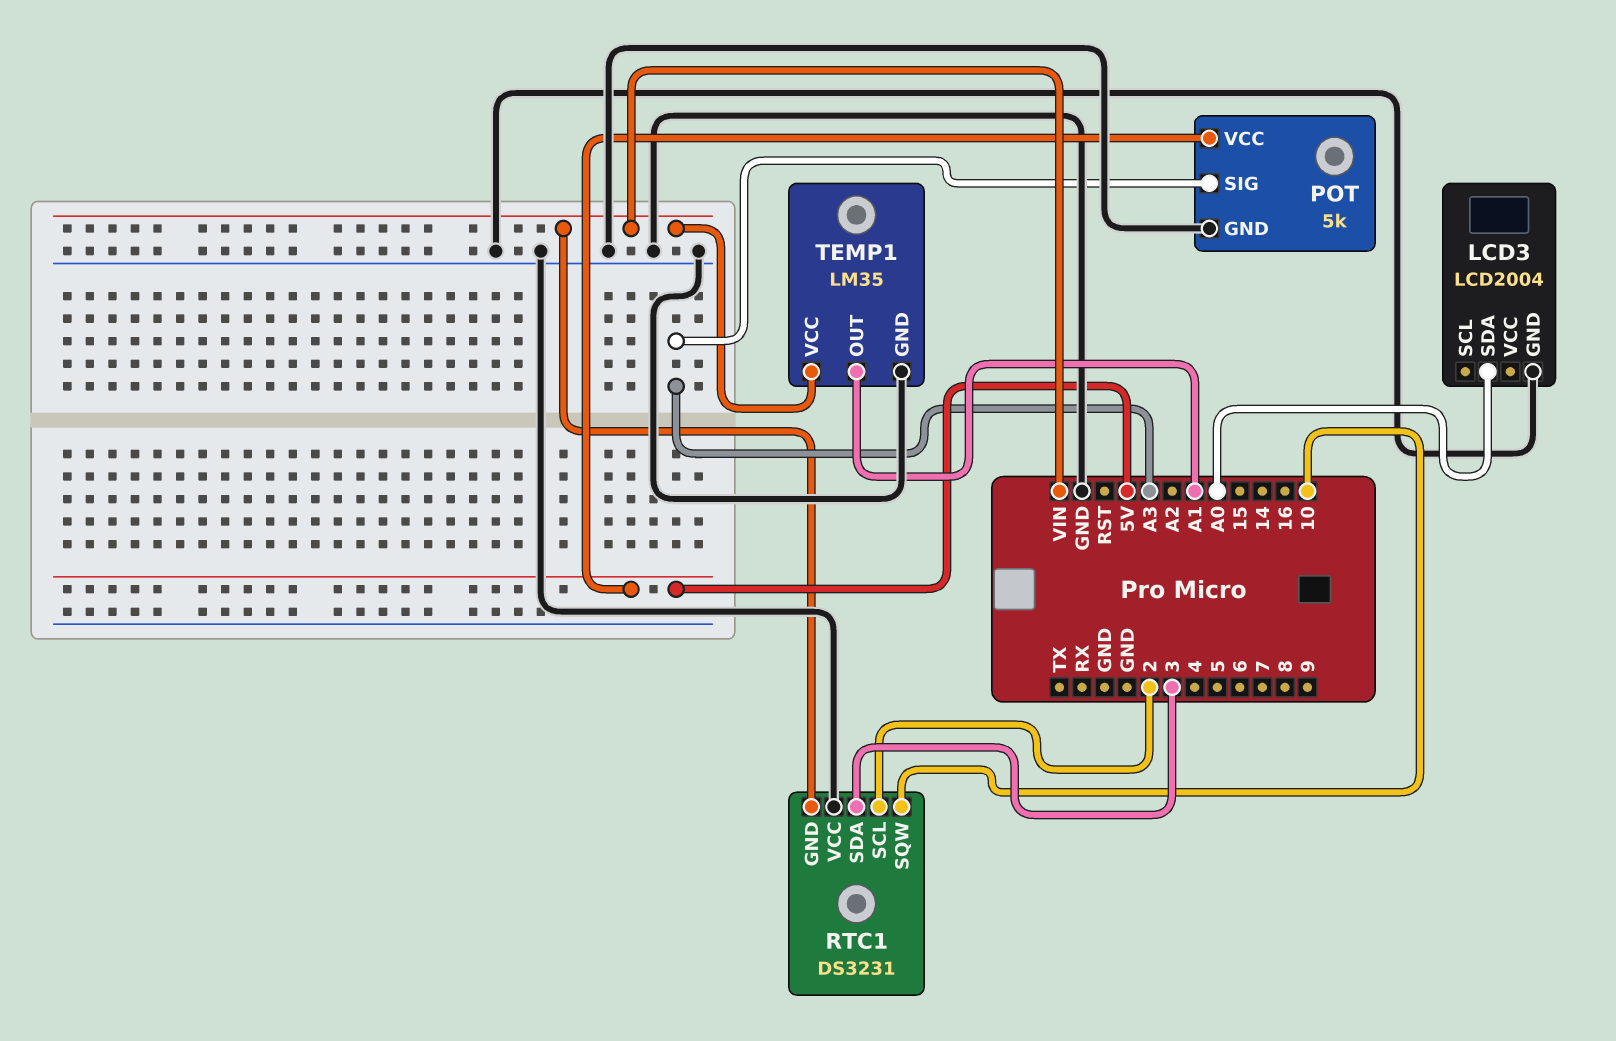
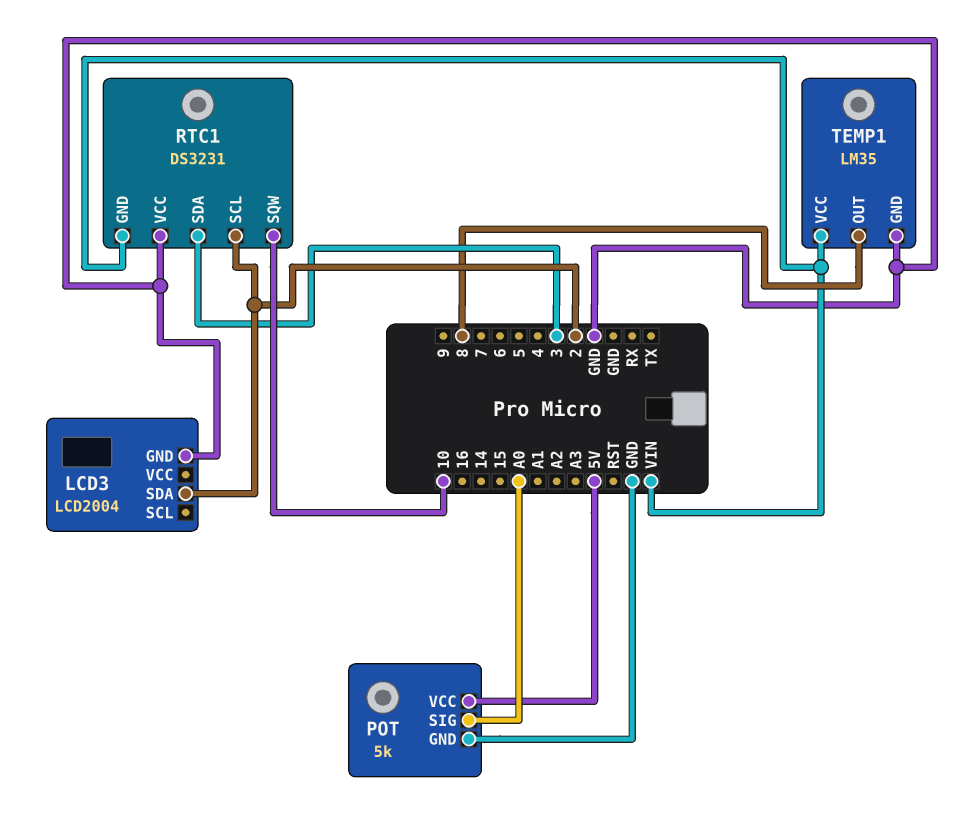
LCD3 pin SDA: A0 -> 2
POT pin SIG: A3 -> A0
TEMP1 pin OUT: A1 -> 8

